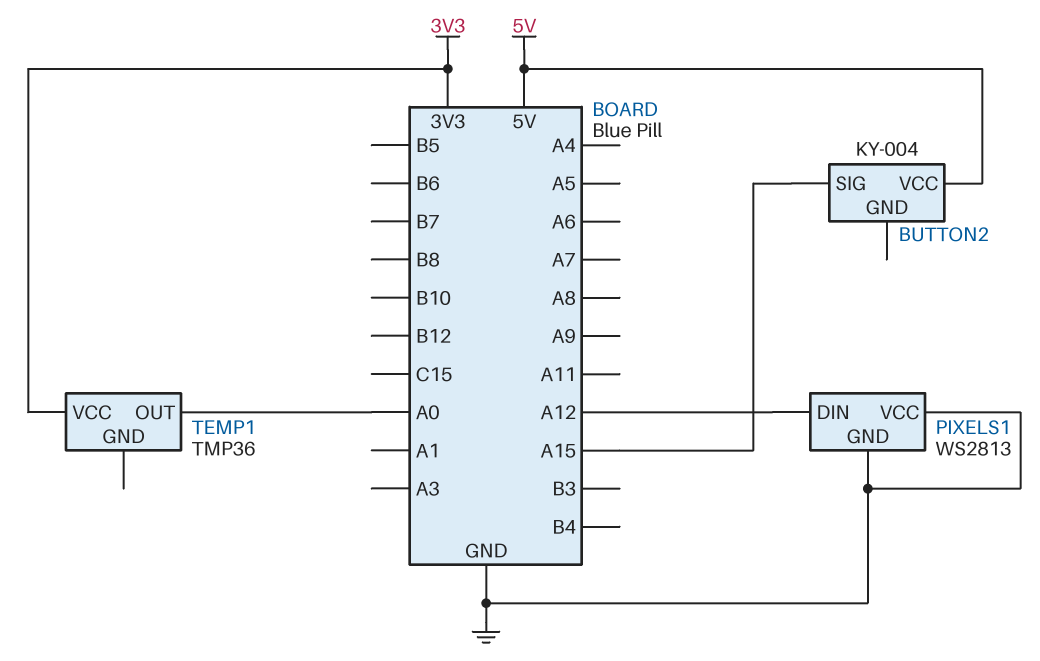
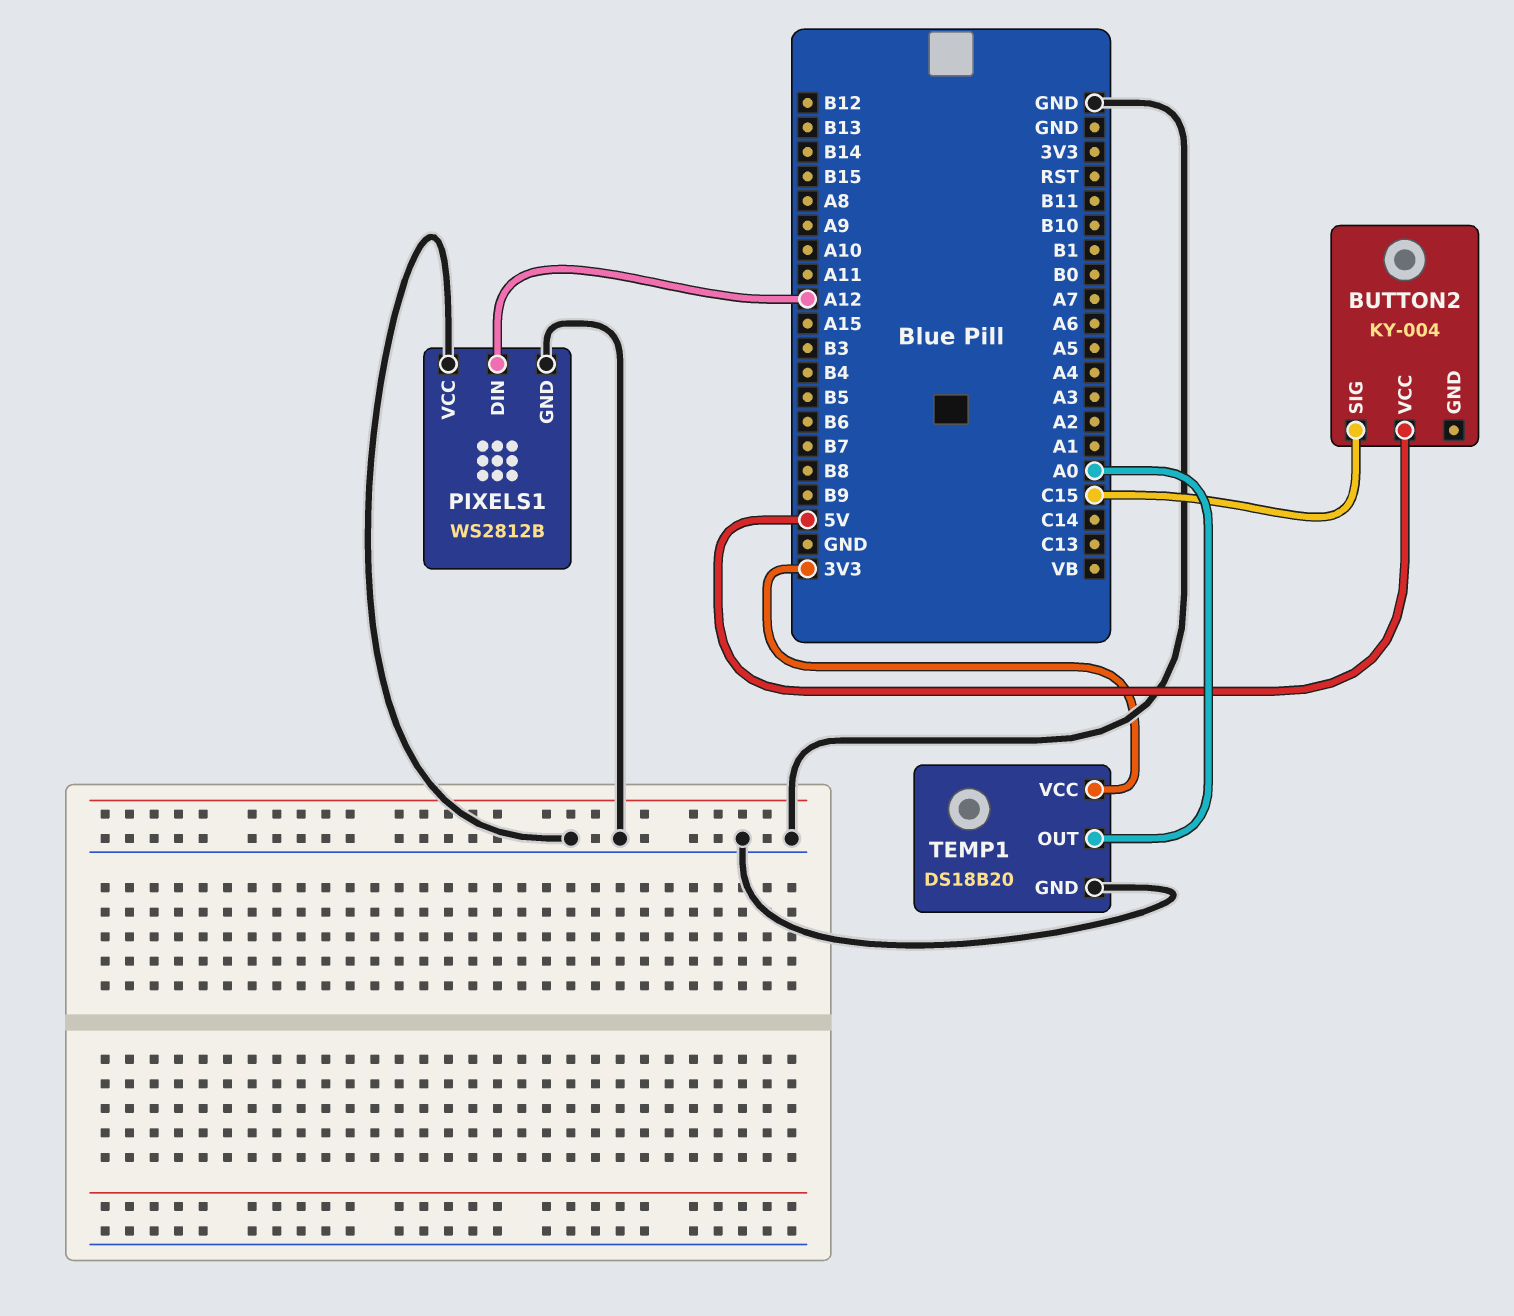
BUTTON2 pin SIG: A15 -> C15
PIXELS1: WS2813 -> WS2812B
TEMP1: TMP36 -> DS18B20
TEMP1 pin GND: none -> GND

